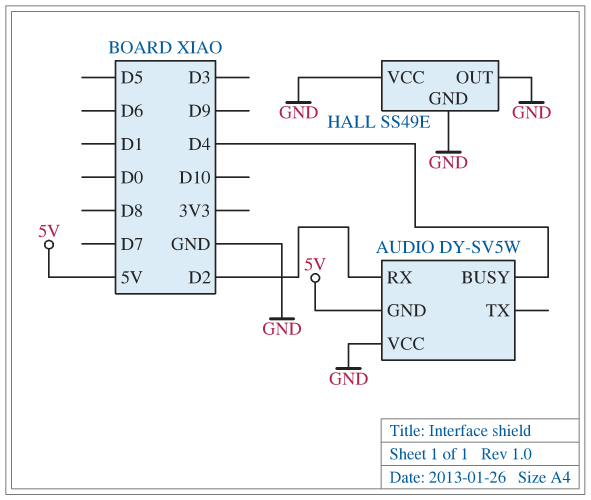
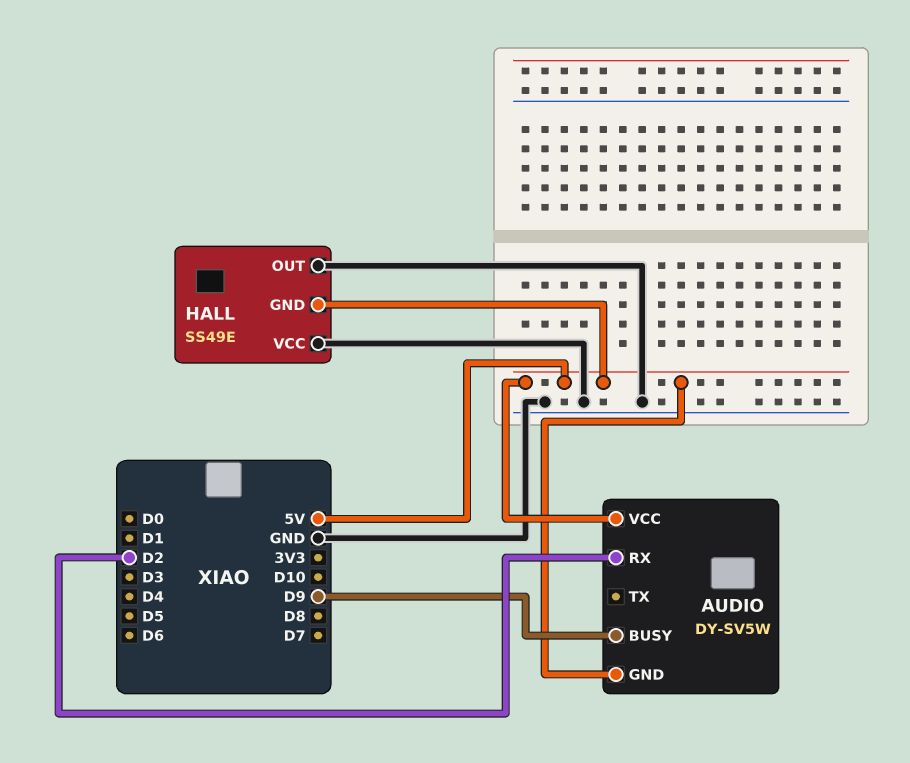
AUDIO pin BUSY: D4 -> D9
AUDIO pin VCC: GND -> 5V
HALL pin GND: GND -> 5V

